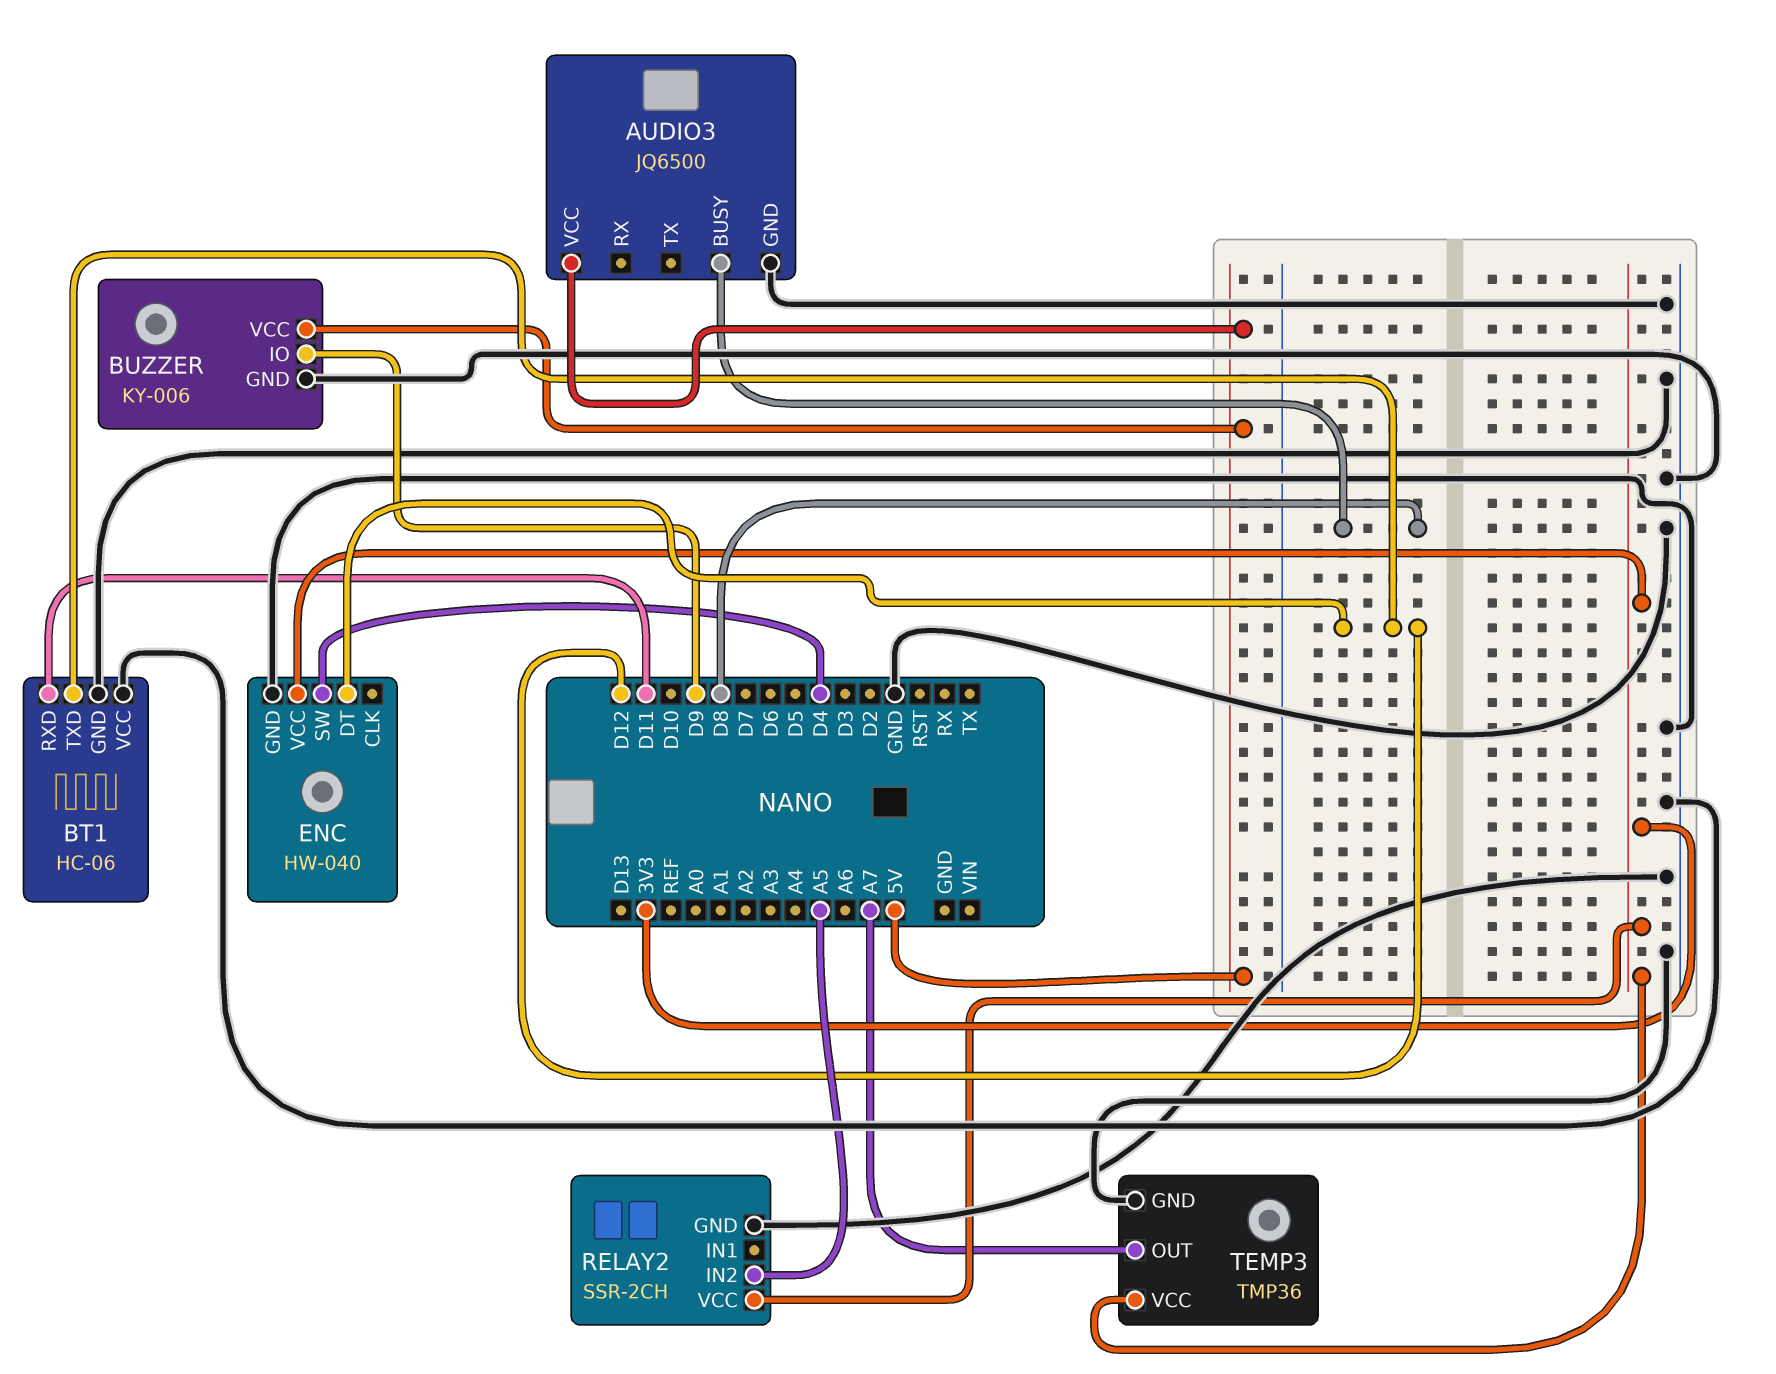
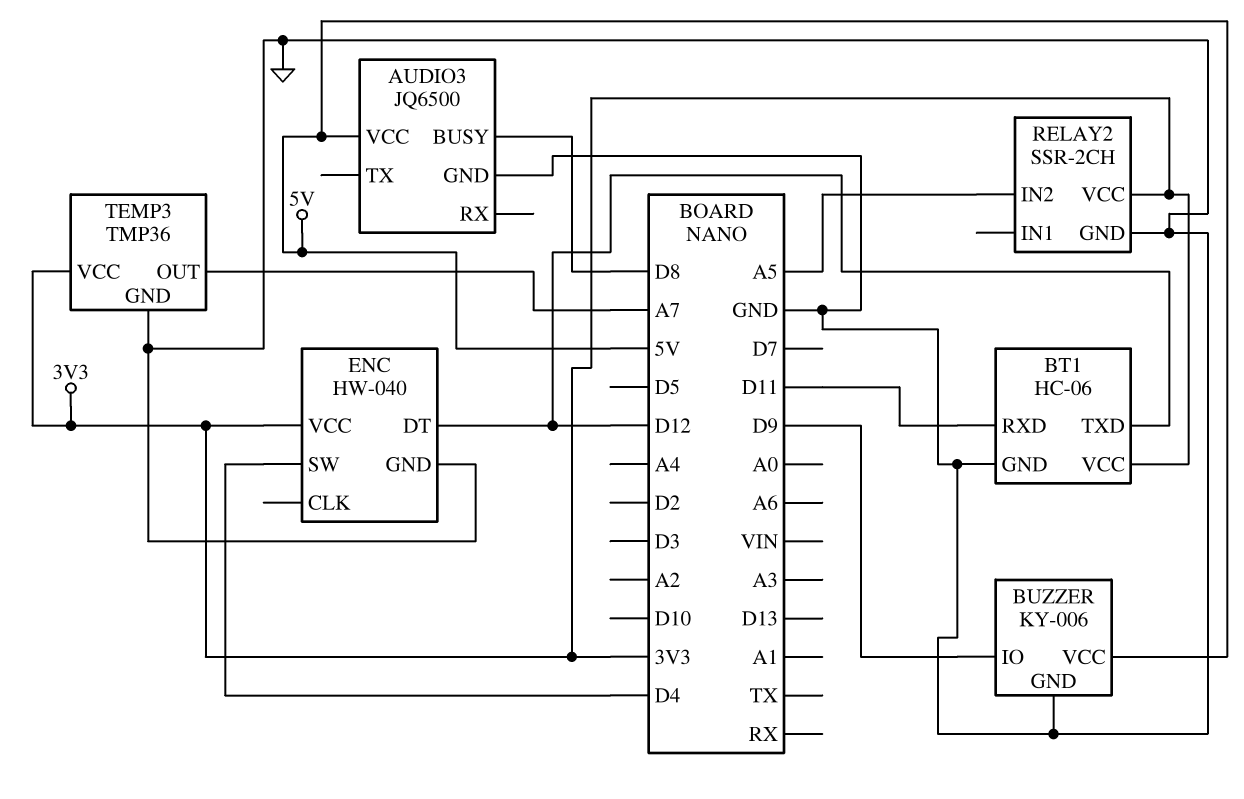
BT1 pin VCC: GND -> 3V3

